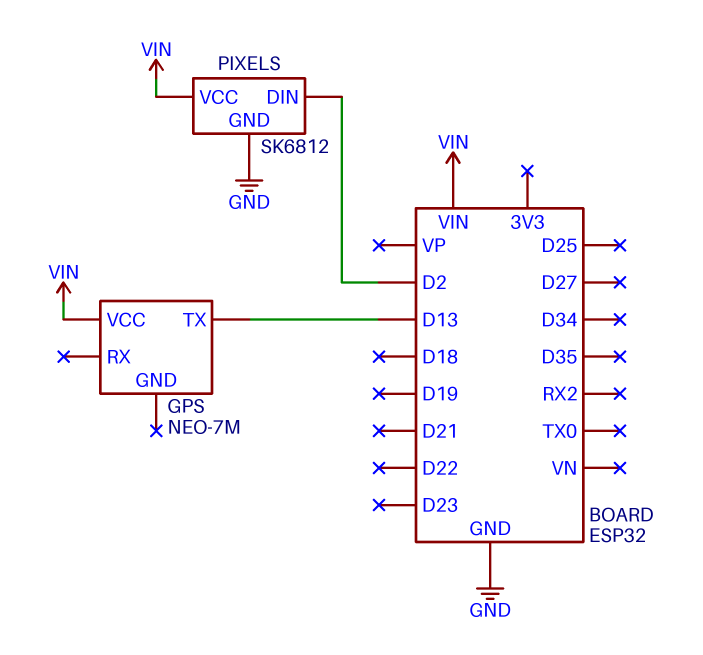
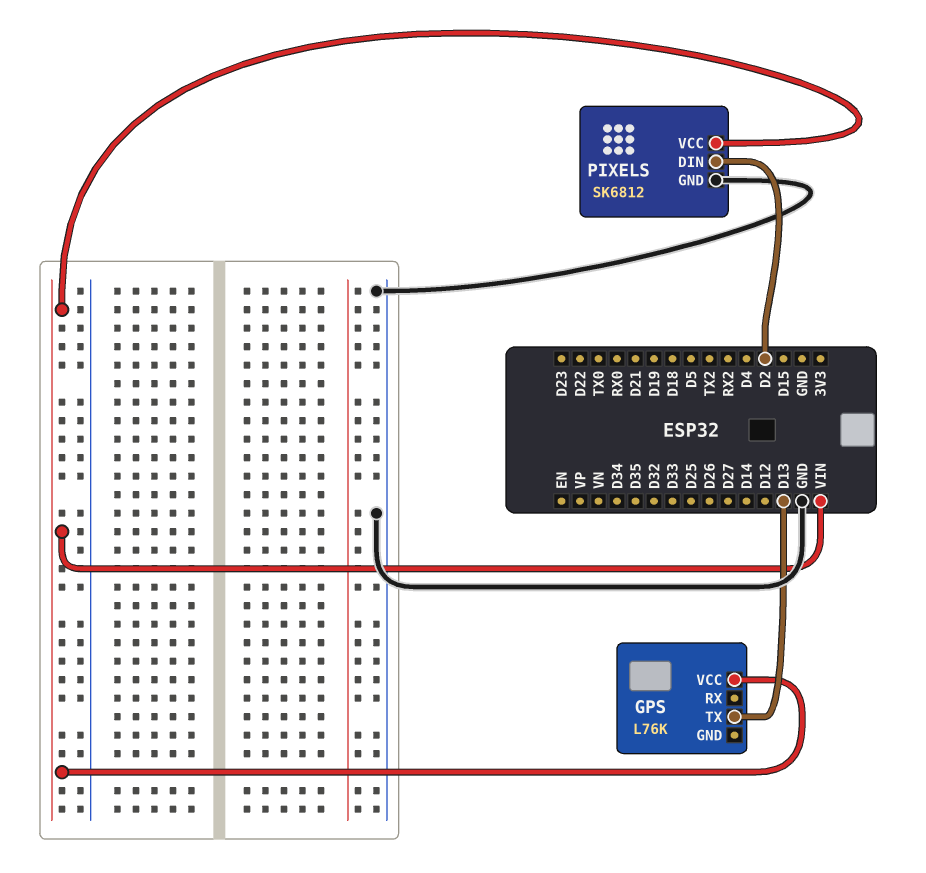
GPS: NEO-7M -> L76K

